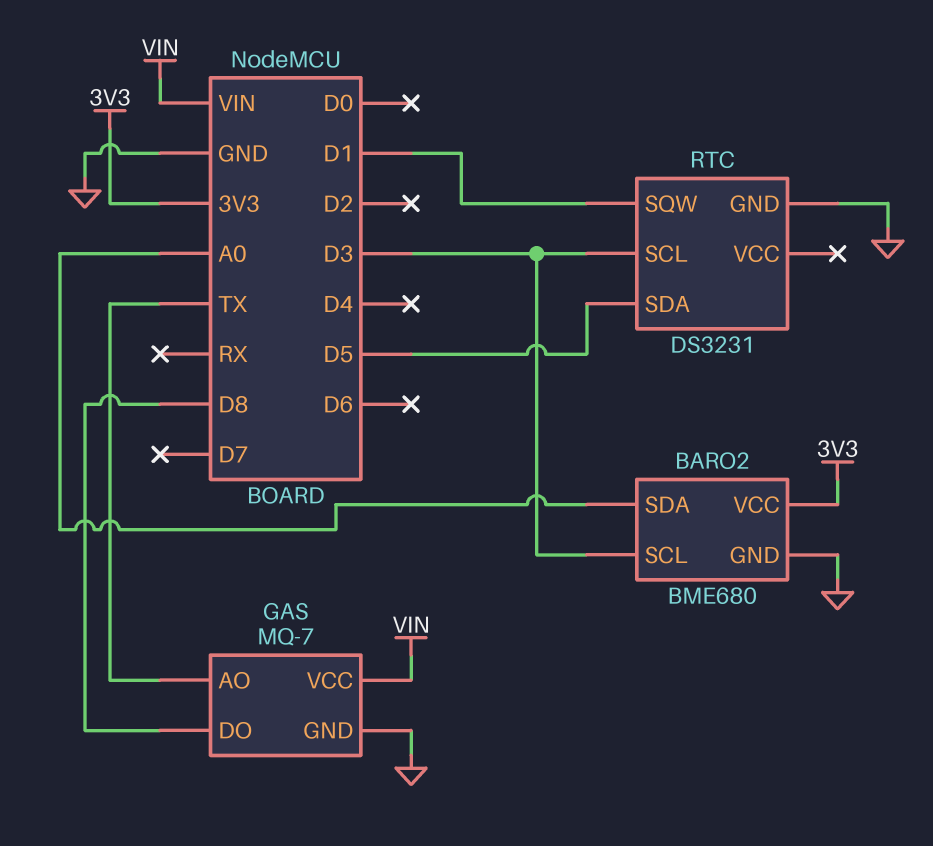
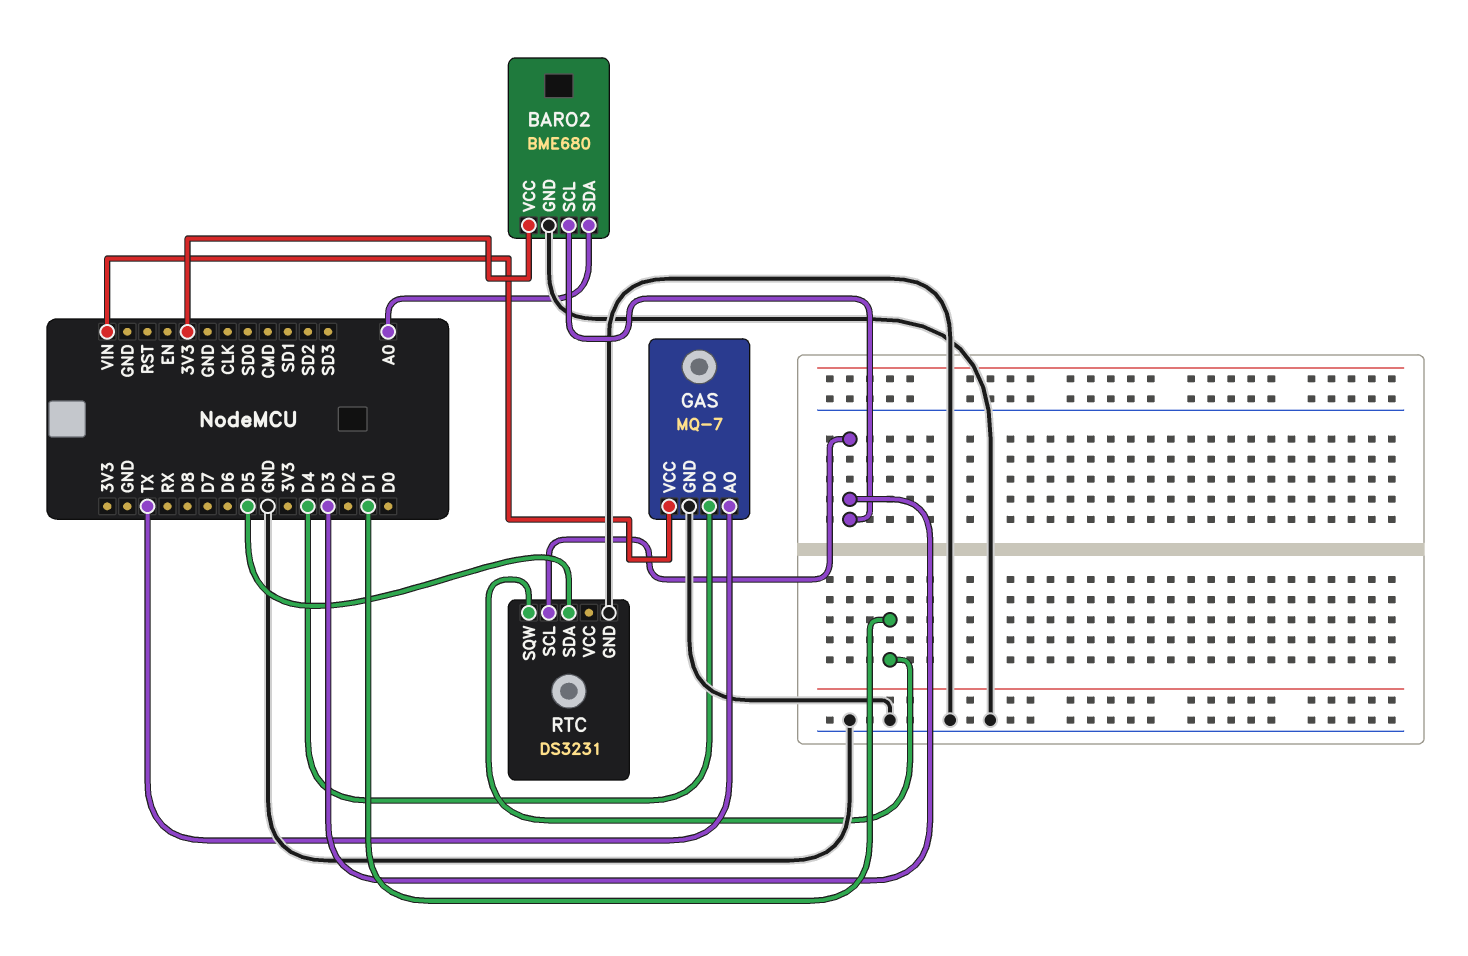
GAS pin DO: D8 -> D4

